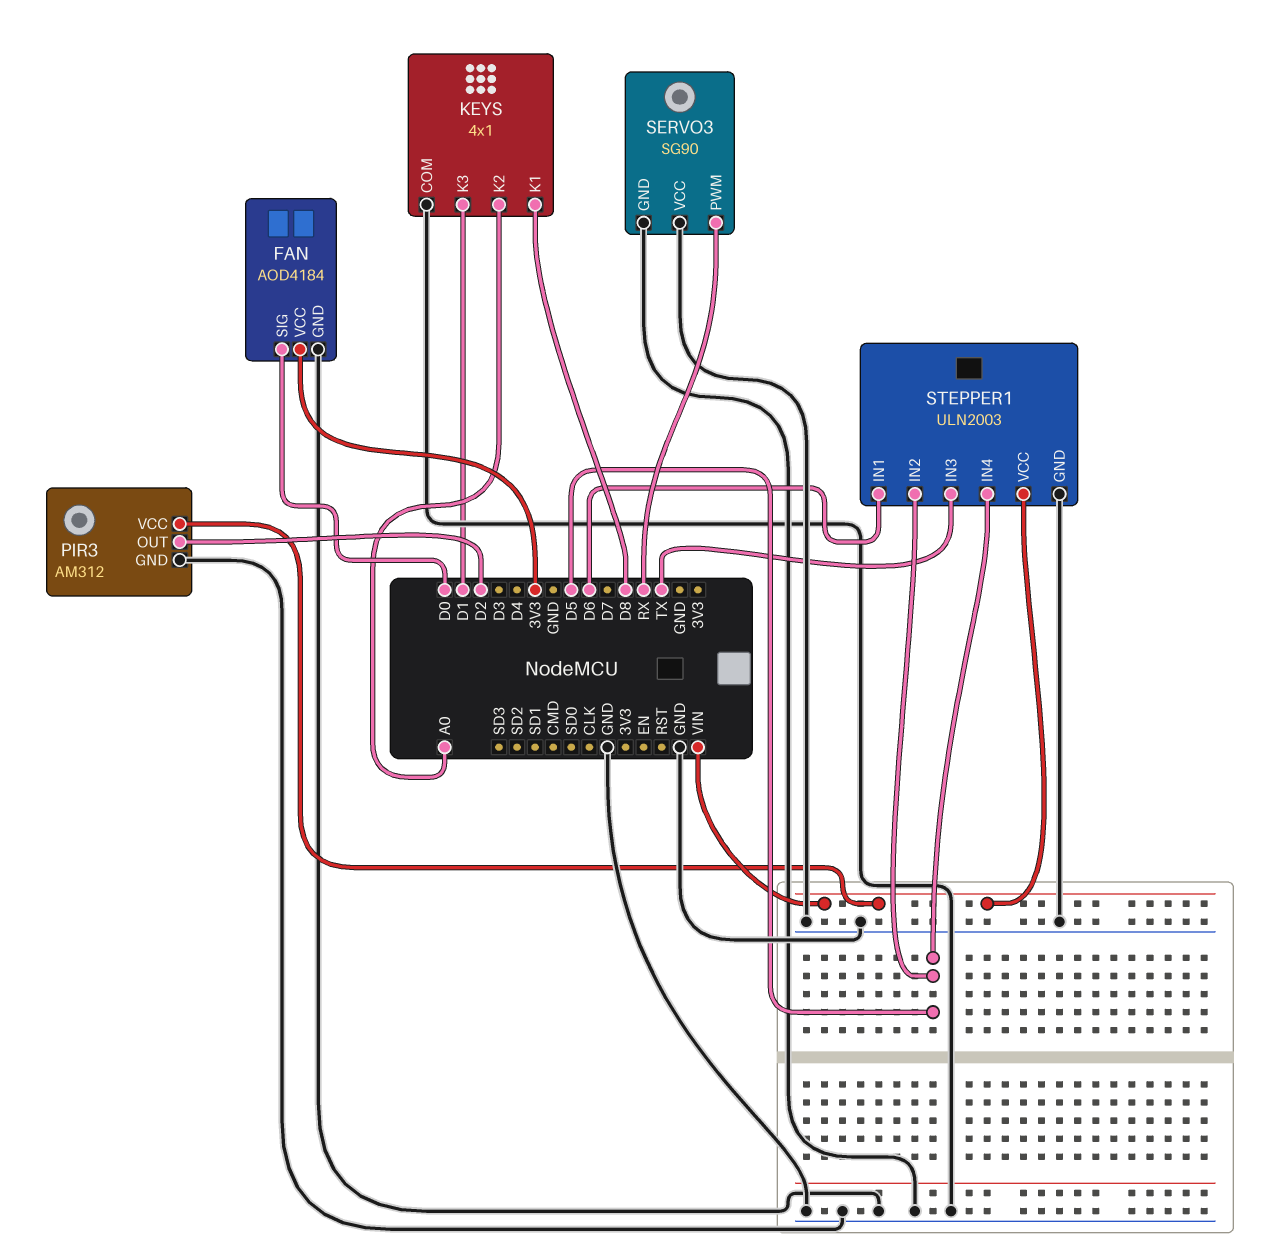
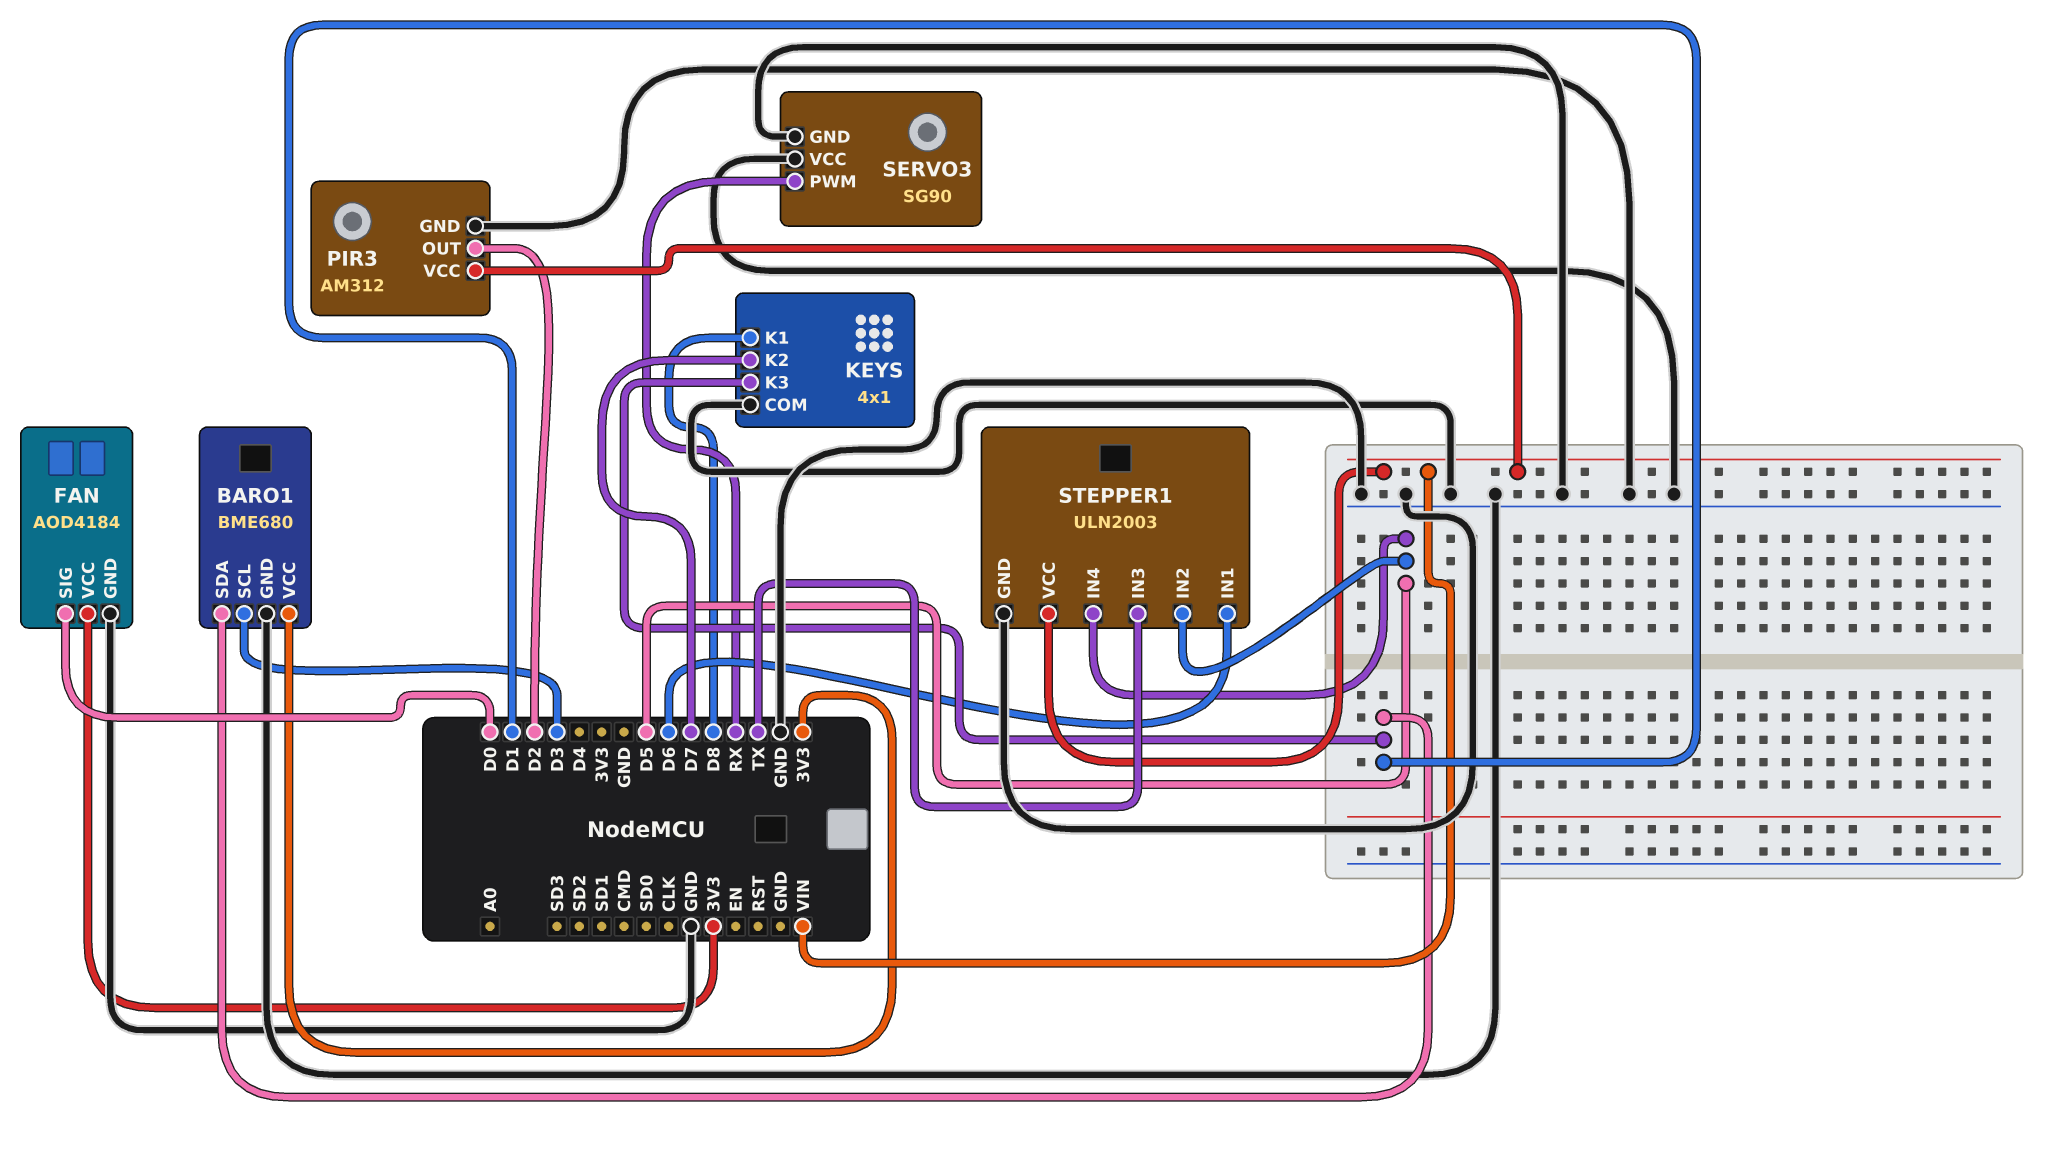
BARO1: none -> BME680
BARO1 pin GND: none -> GND
BARO1 pin SCL: none -> D3
BARO1 pin SDA: none -> D1
BARO1 pin VCC: none -> 3V3
KEYS pin K2: A0 -> D7

